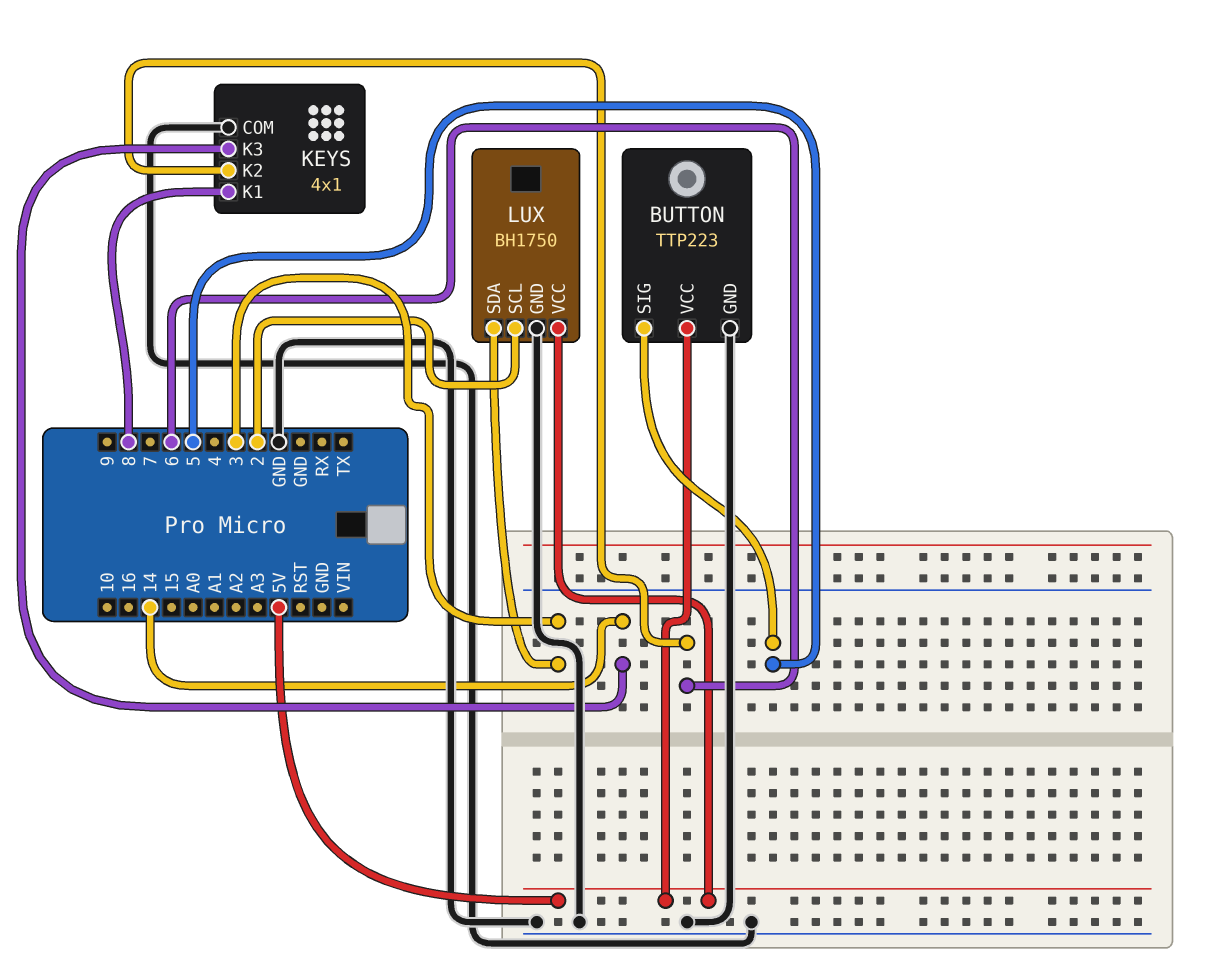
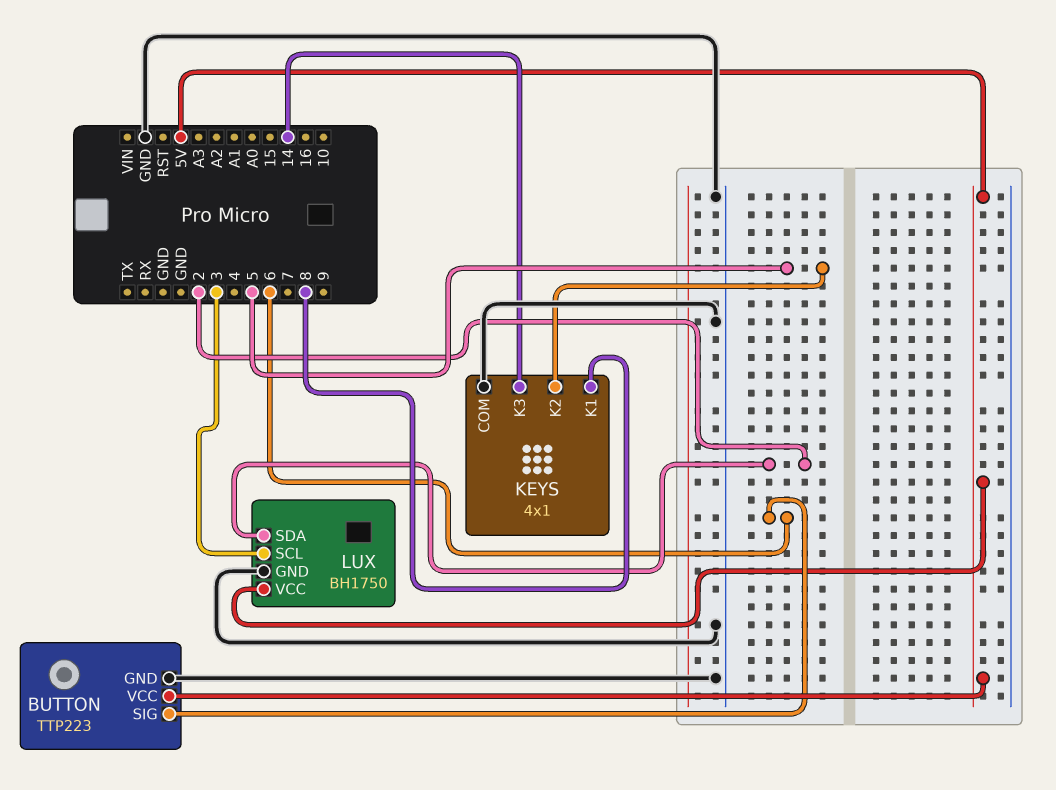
BUTTON pin SIG: 5 -> 6
KEYS pin K2: 6 -> 5
LUX pin SCL: 2 -> 3
LUX pin SDA: 3 -> 2

